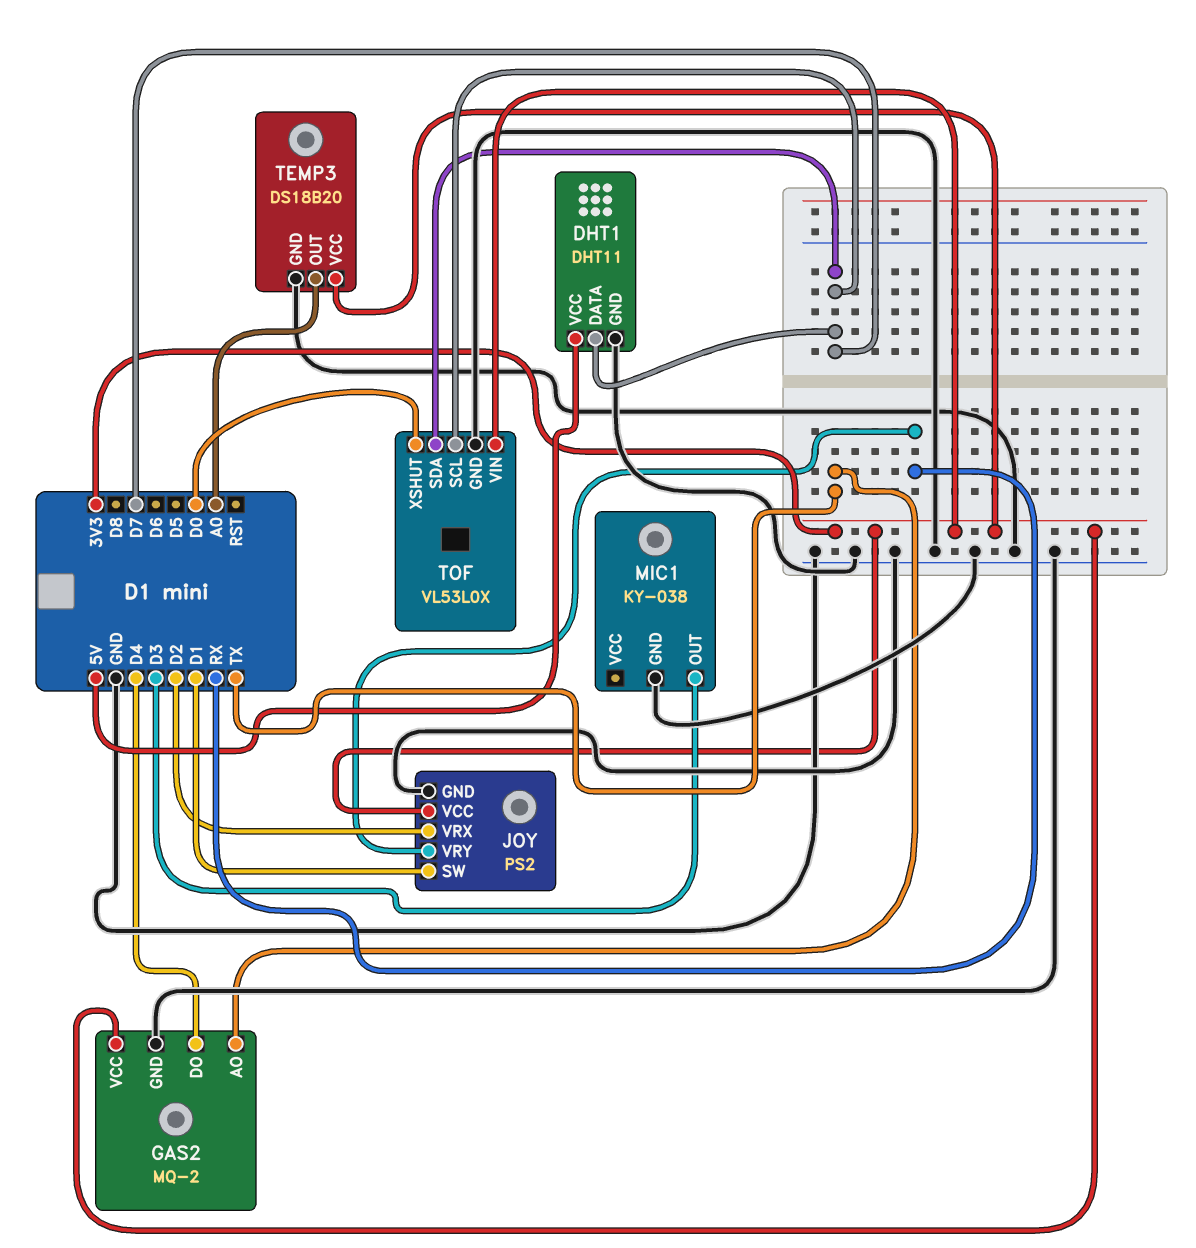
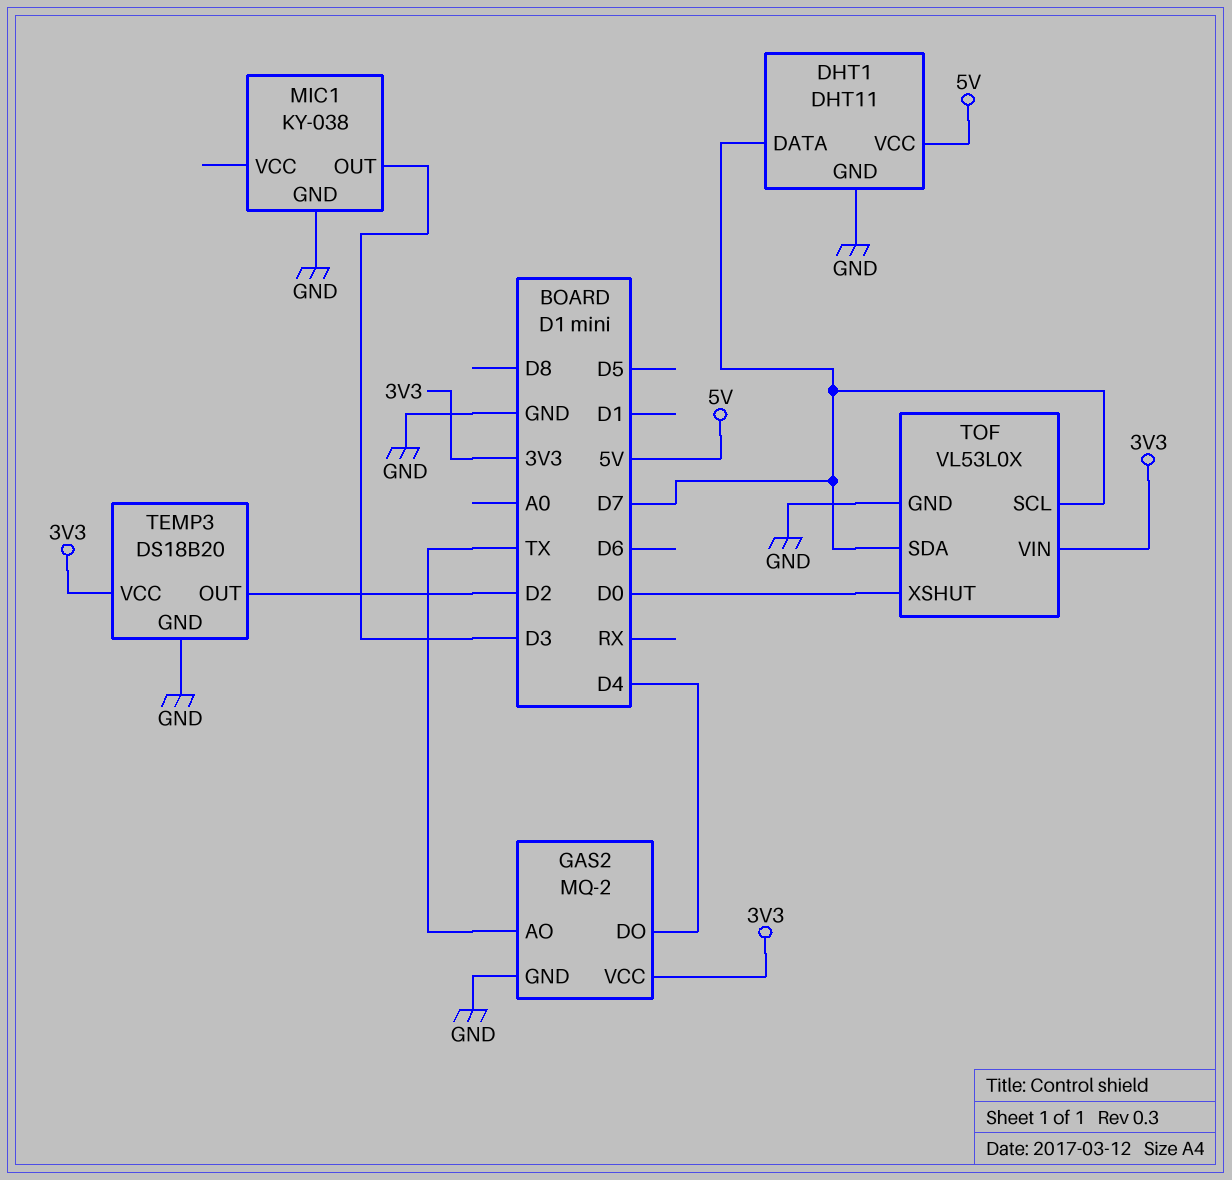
JOY: PS2 -> none
JOY pin GND: GND -> none
JOY pin SW: D1 -> none
JOY pin VCC: 3V3 -> none
JOY pin VRX: D2 -> none
JOY pin VRY: RX -> none
TEMP3 pin OUT: A0 -> D2

